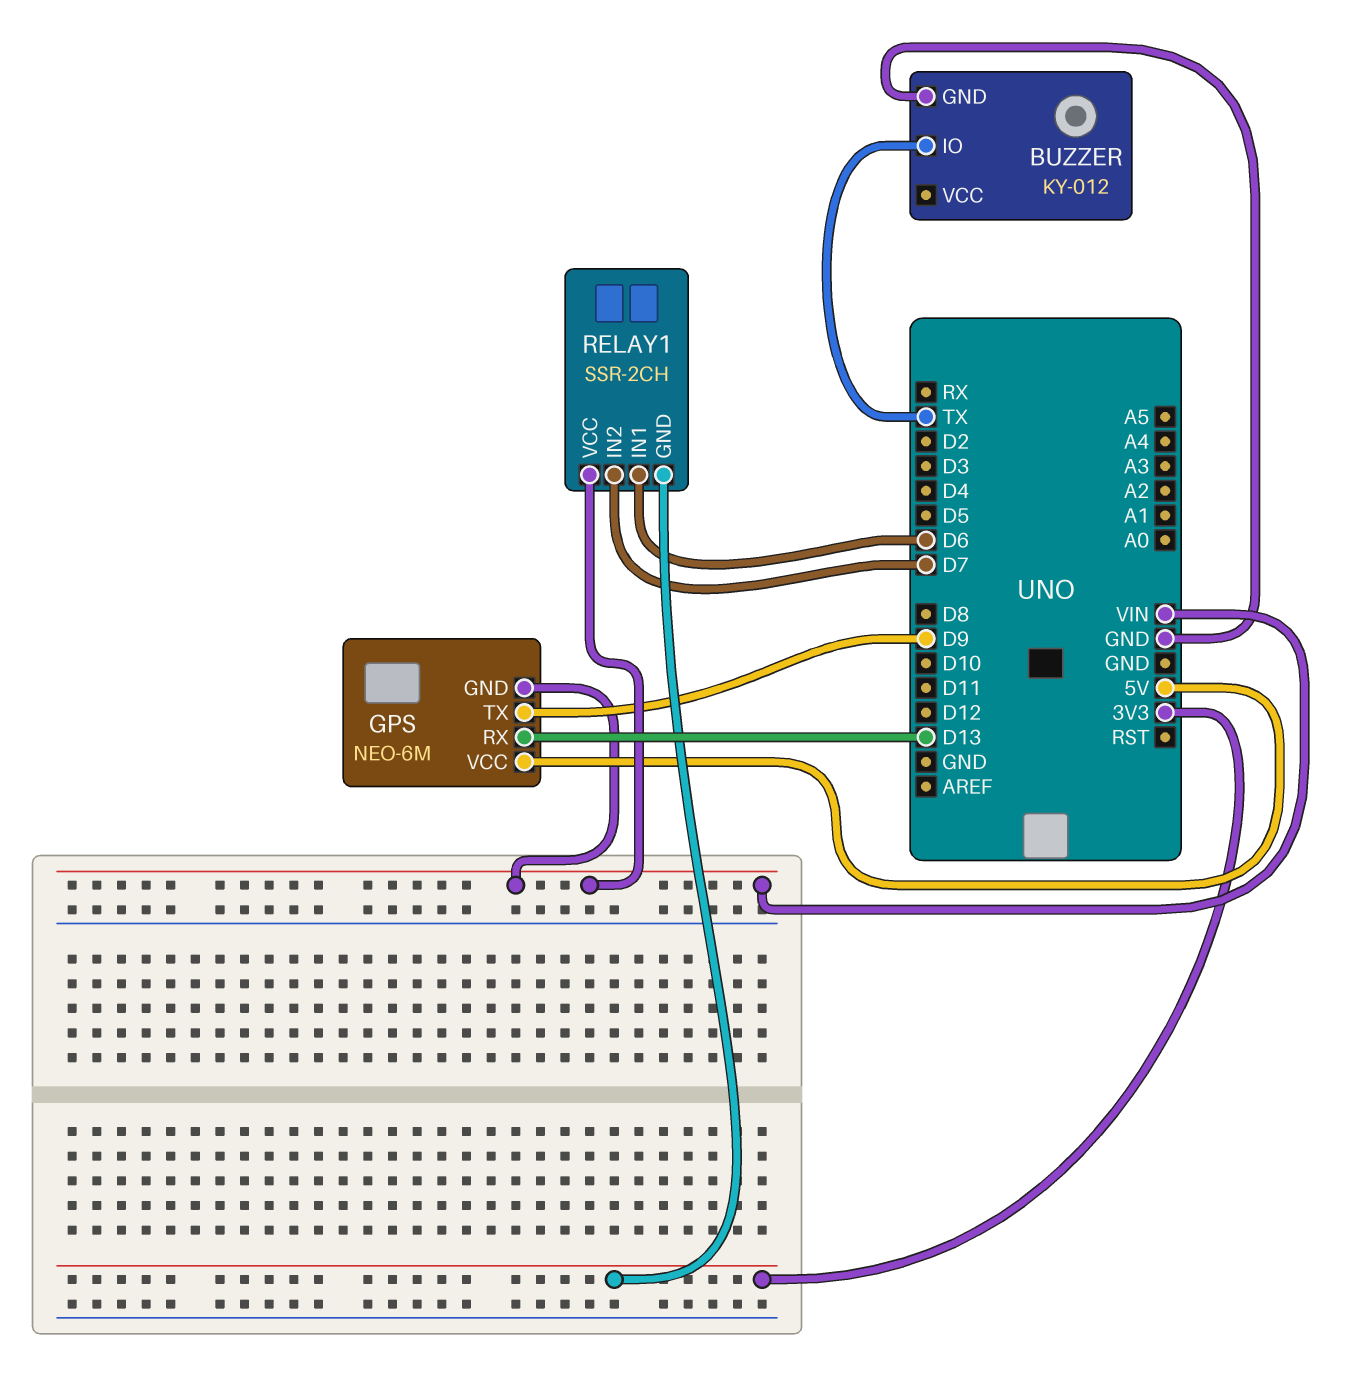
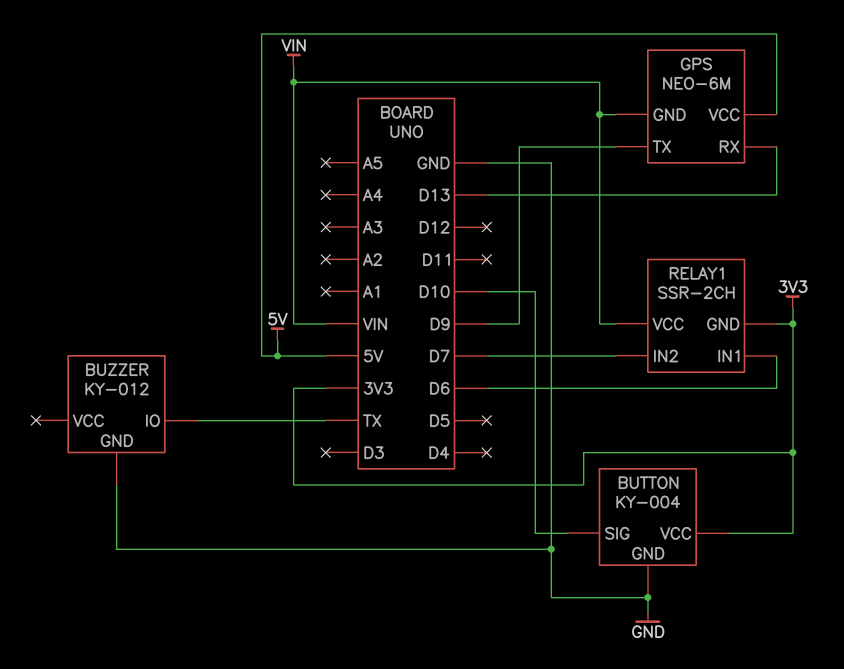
BUTTON: none -> KY-004
BUTTON pin GND: none -> GND
BUTTON pin SIG: none -> D10
BUTTON pin VCC: none -> 3V3

